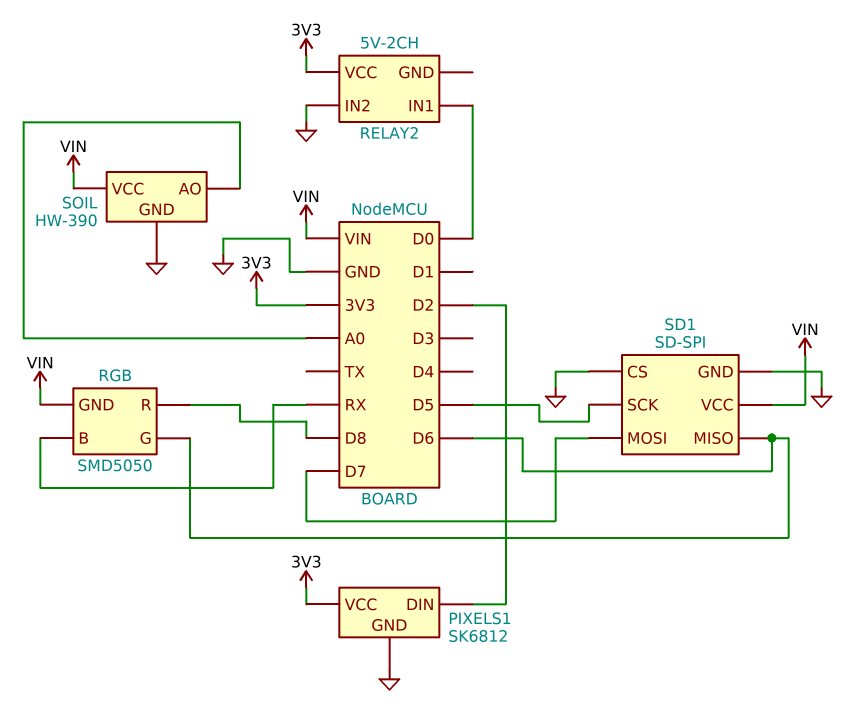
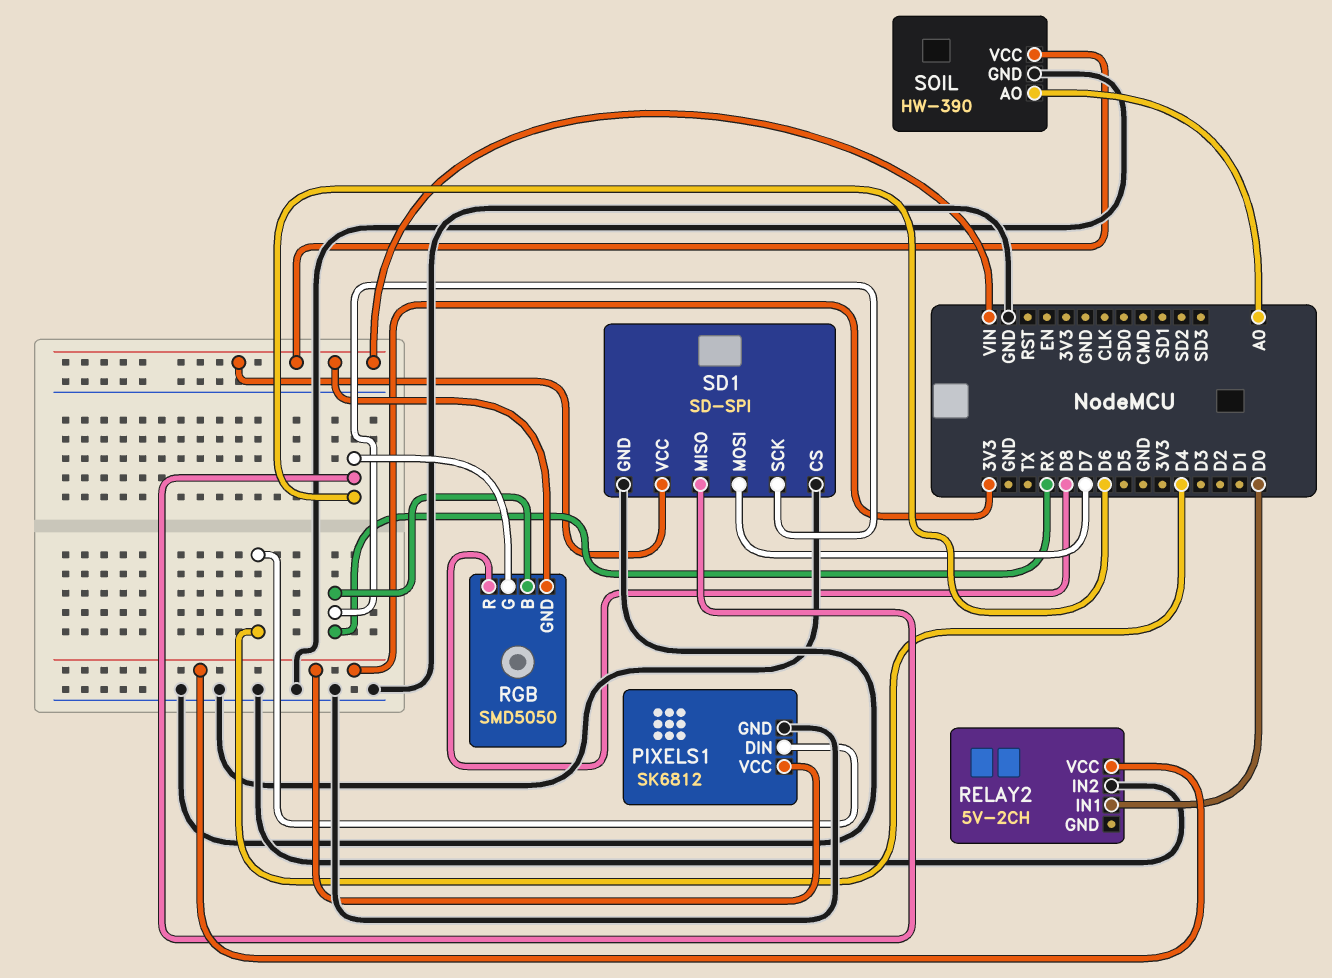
PIXELS1 pin DIN: D2 -> D4
SD1 pin SCK: D5 -> RX

